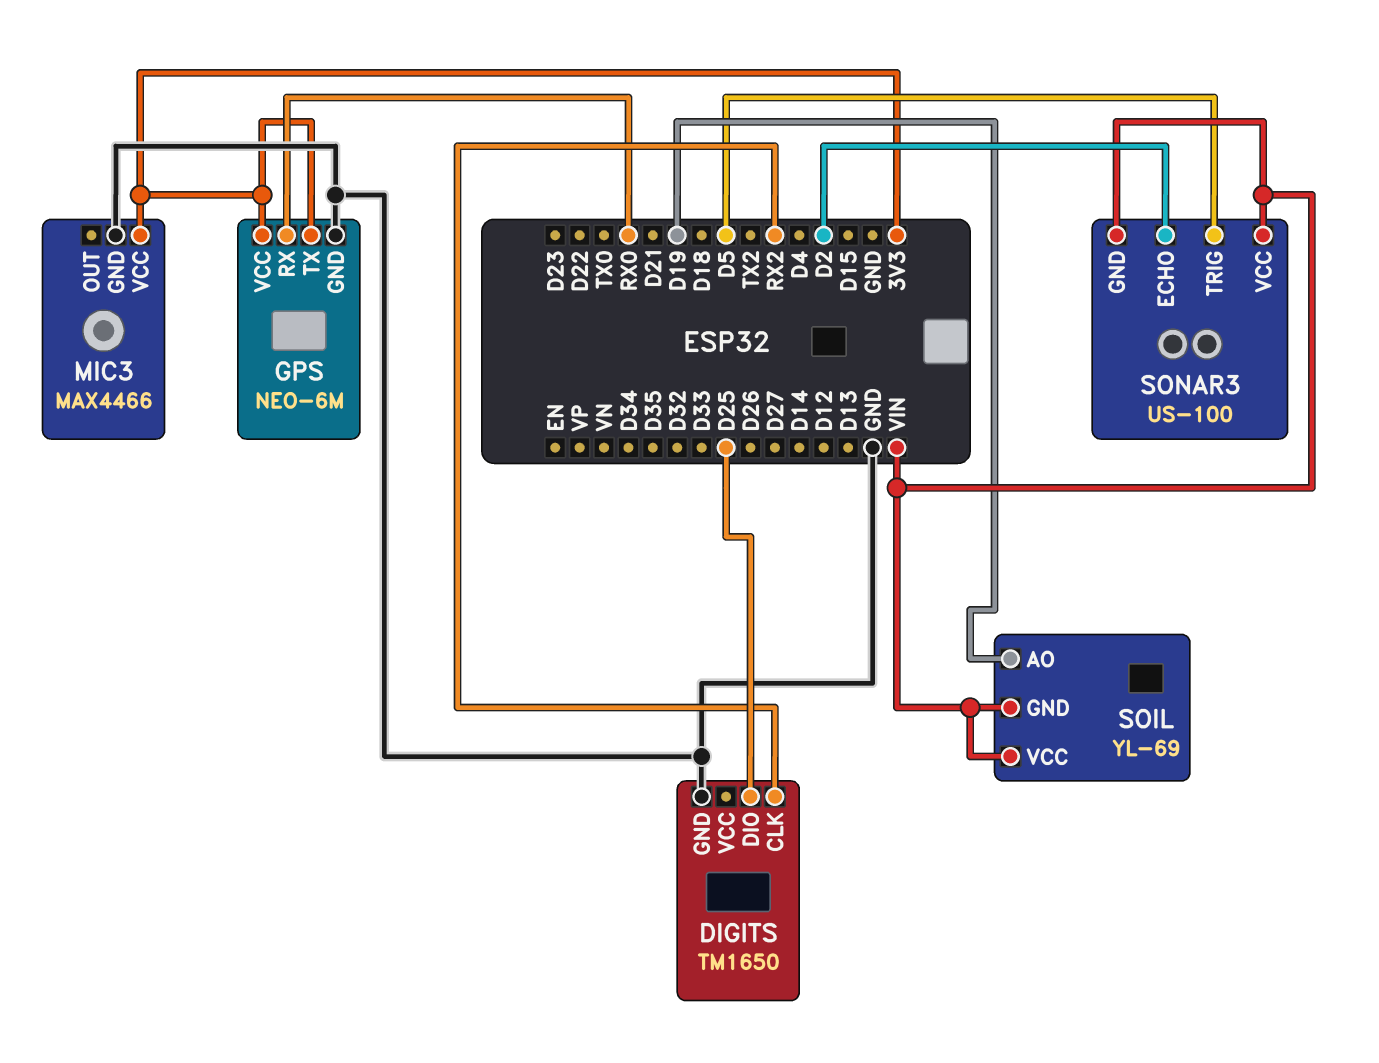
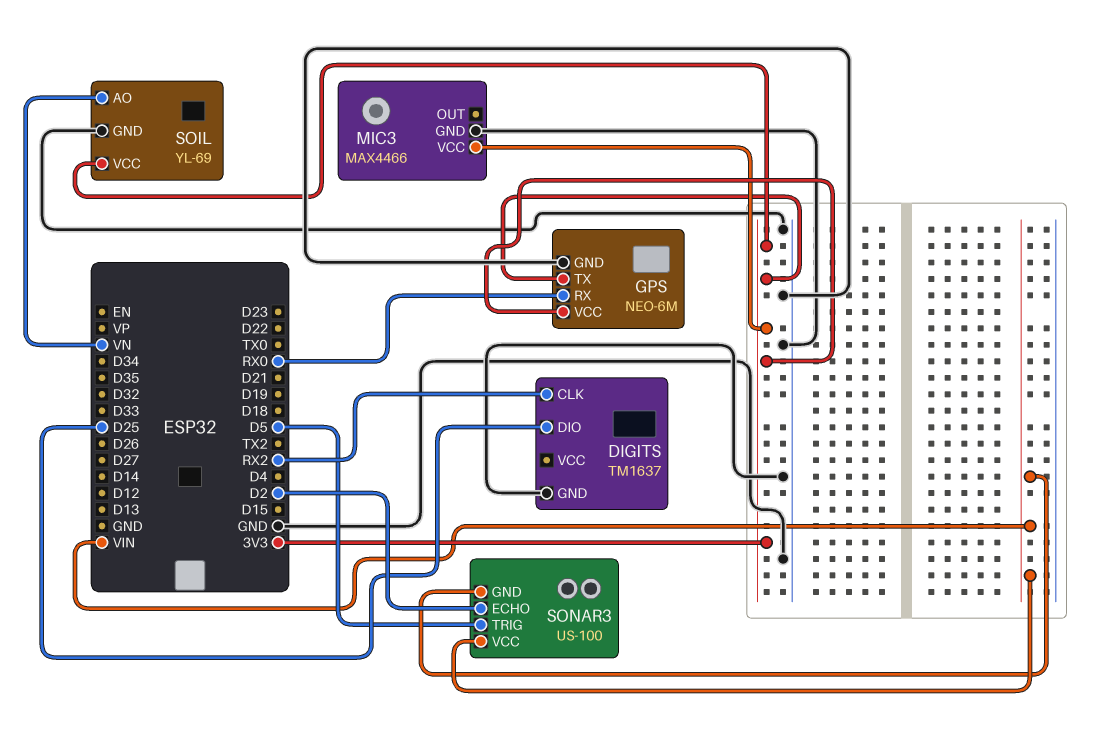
DIGITS: TM1650 -> TM1637
SOIL pin AO: D19 -> VN
SOIL pin GND: VIN -> GND
SOIL pin VCC: VIN -> 3V3

